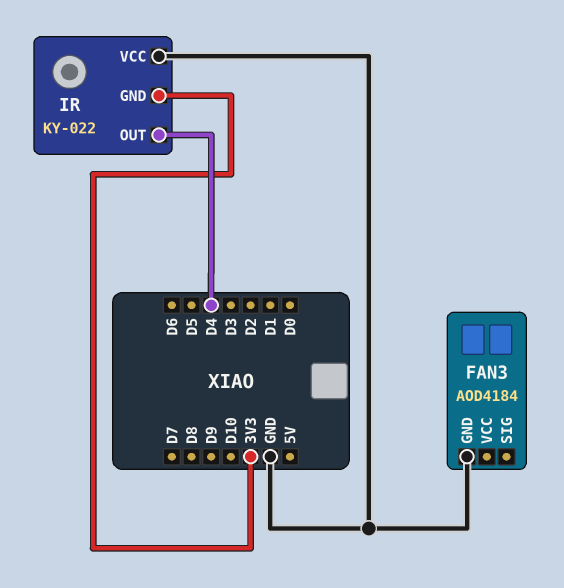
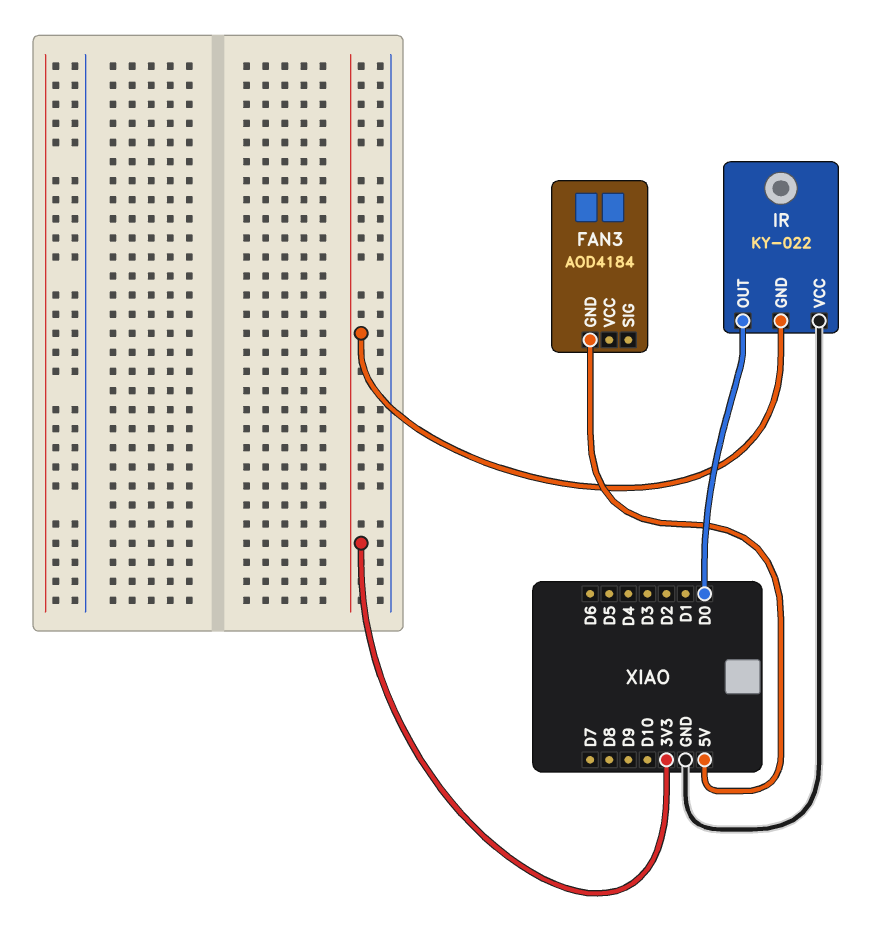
FAN3 pin GND: GND -> 5V
IR pin OUT: D4 -> D0

